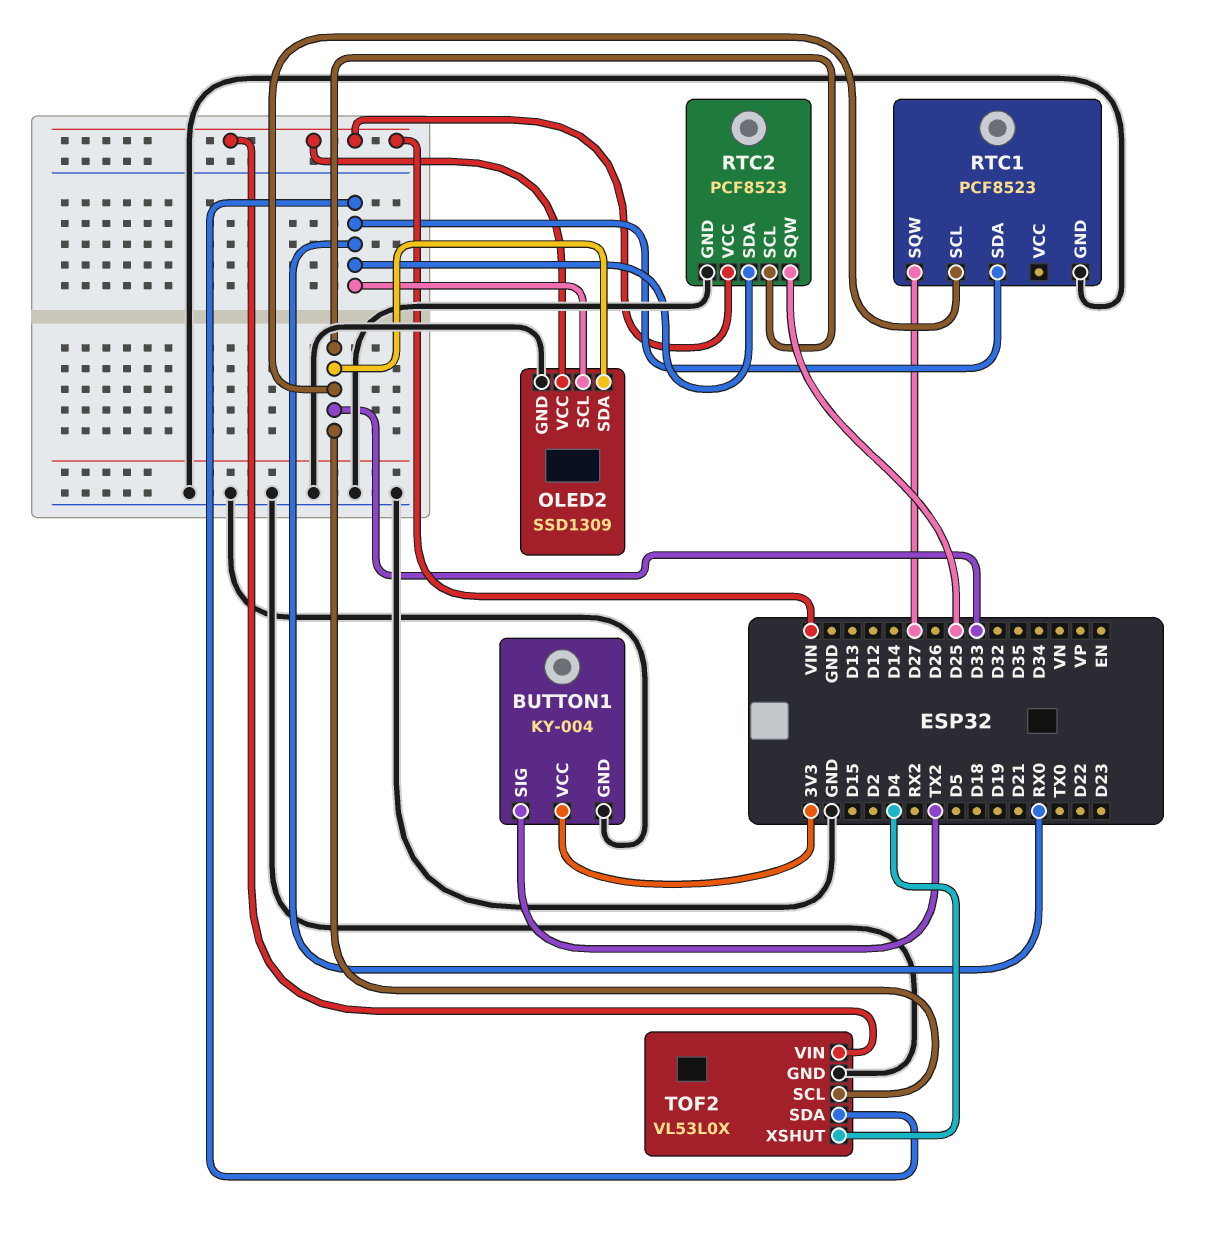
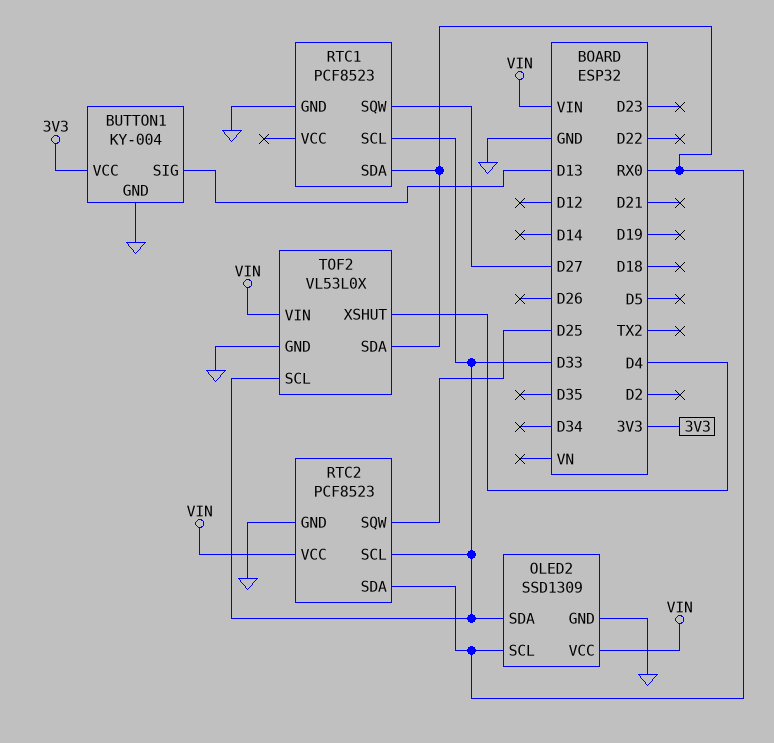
BUTTON1 pin SIG: TX2 -> D13

